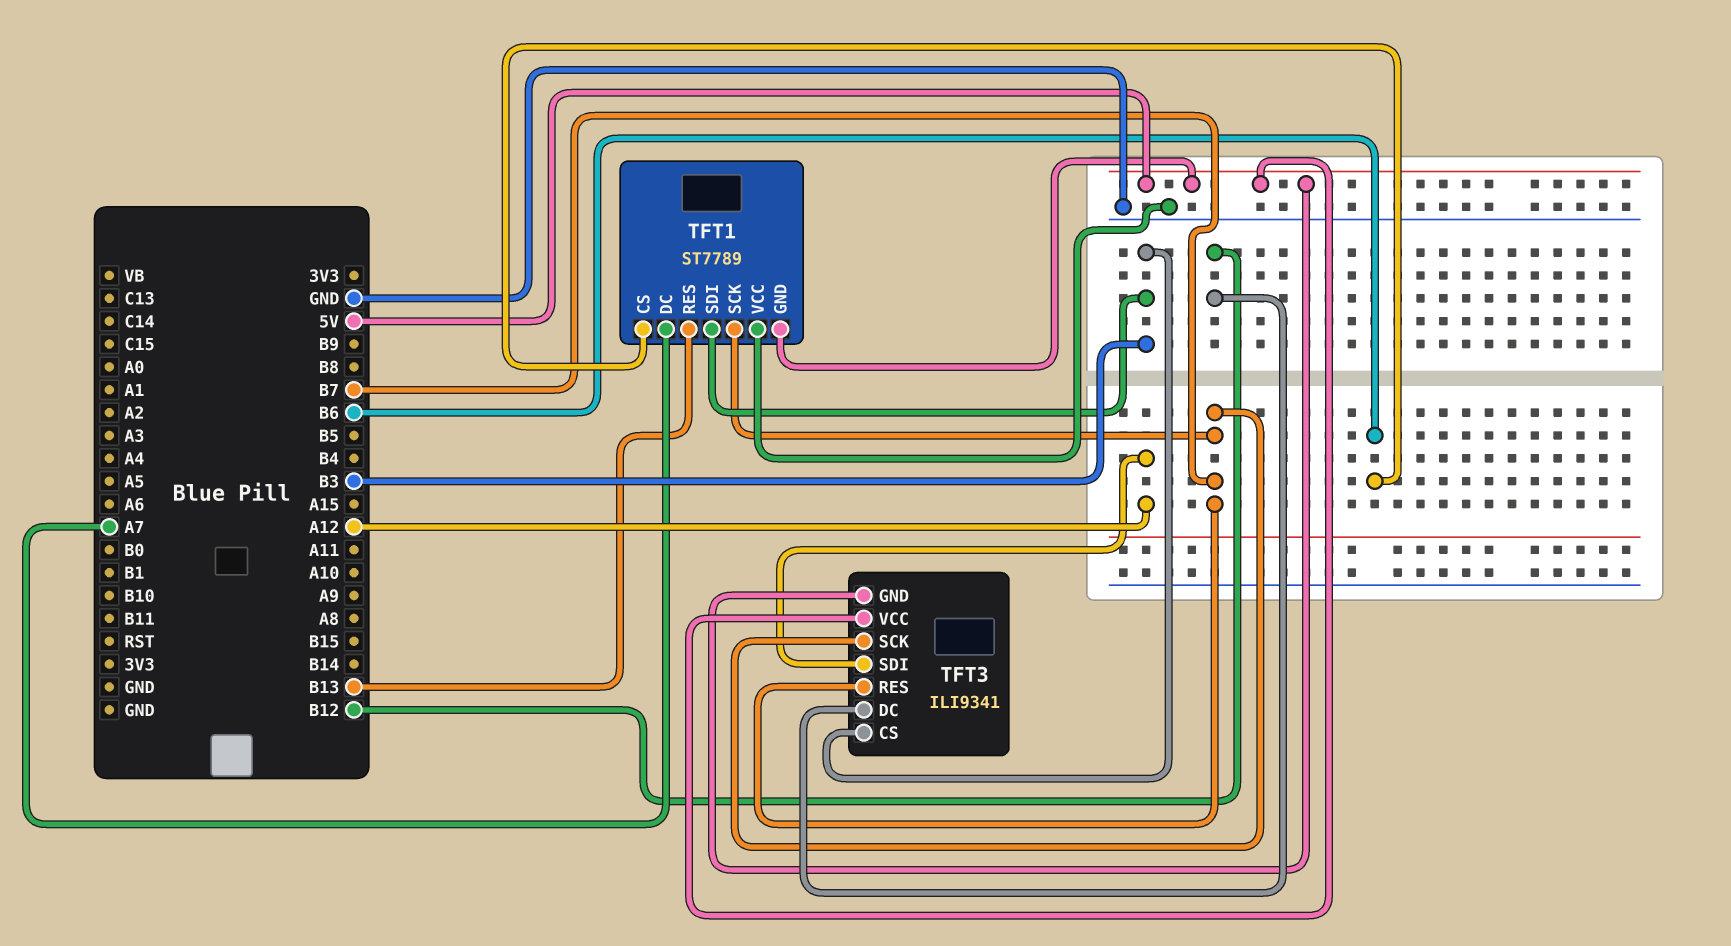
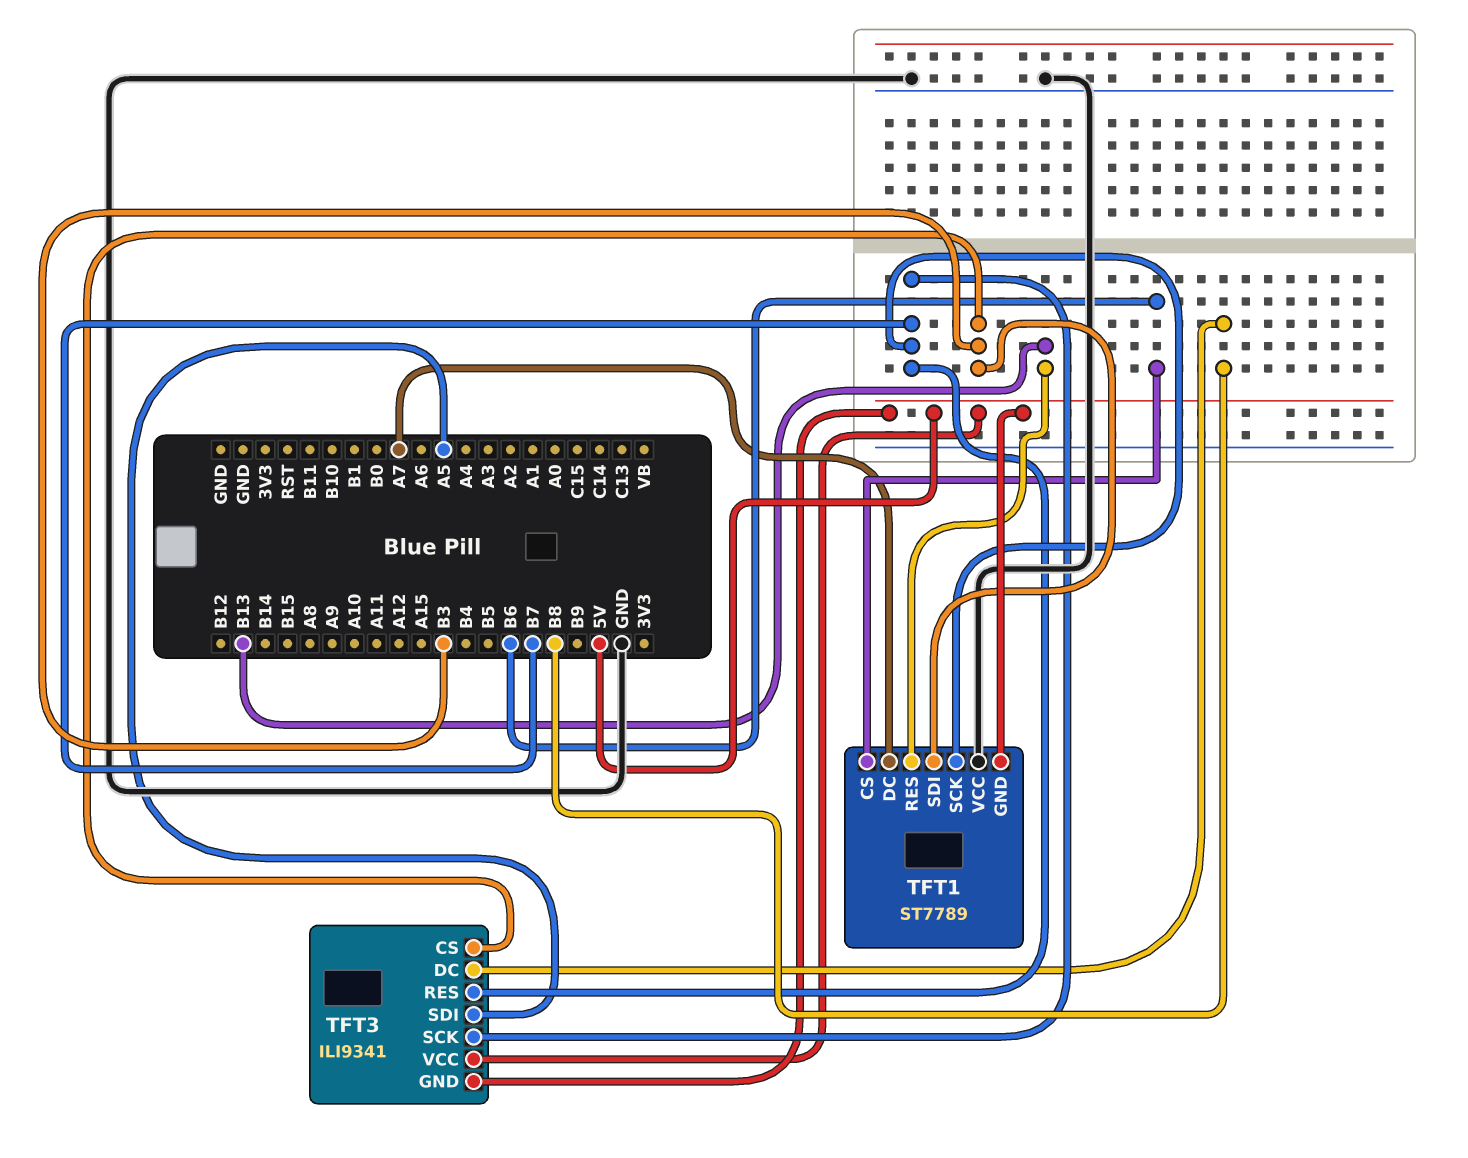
TFT3 pin DC: B12 -> B8
TFT3 pin SDI: A12 -> A5

